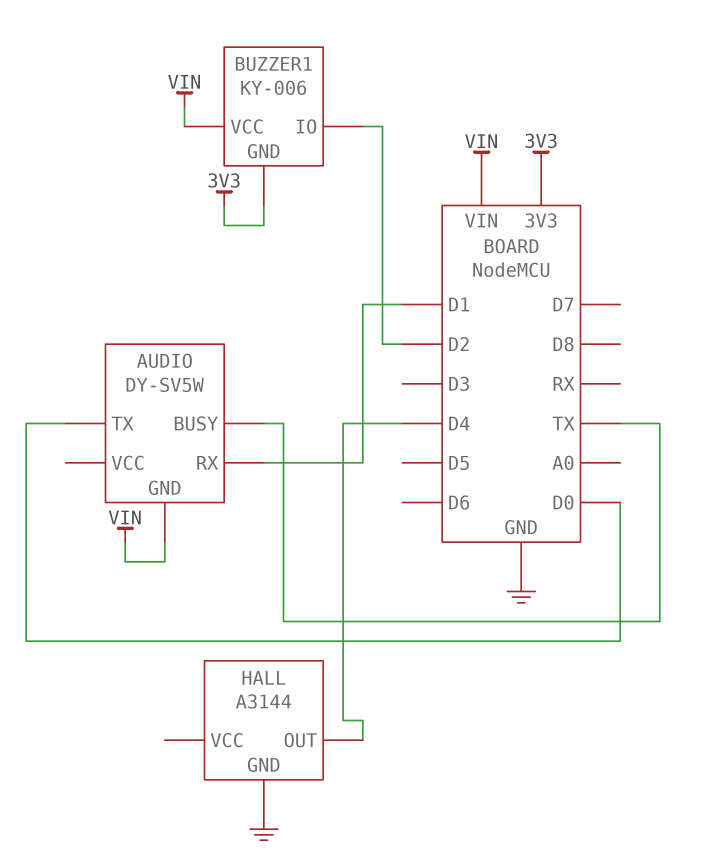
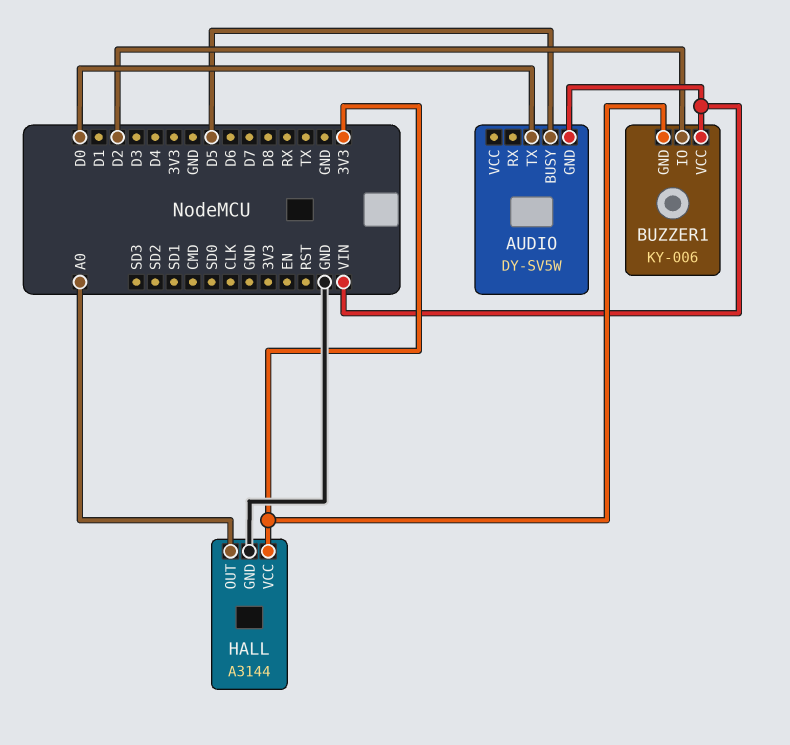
AUDIO pin BUSY: TX -> D5
AUDIO pin RX: D1 -> none
HALL pin OUT: D4 -> A0
HALL pin VCC: none -> 3V3

